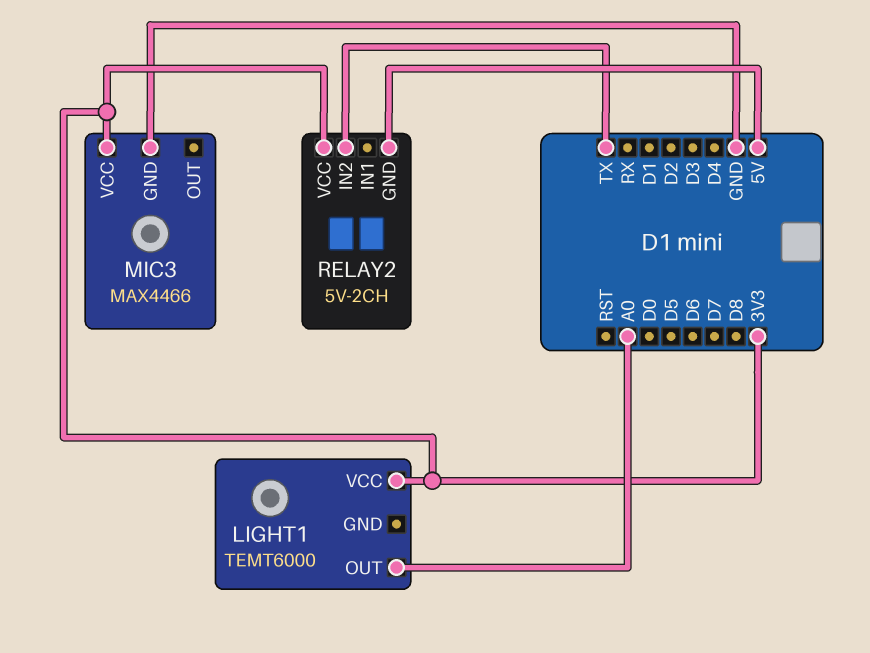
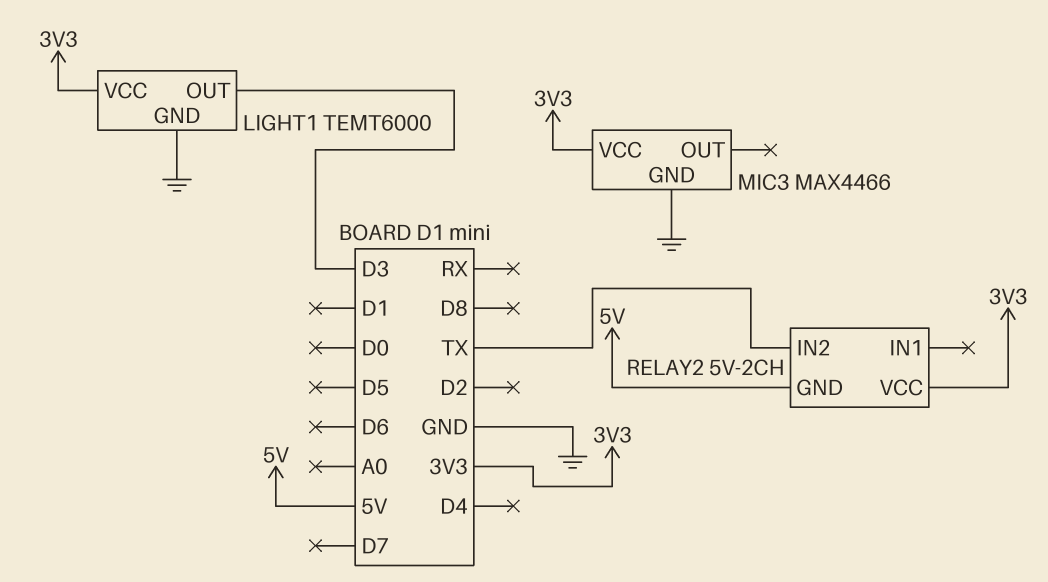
LIGHT1 pin GND: none -> GND
LIGHT1 pin OUT: A0 -> D3

